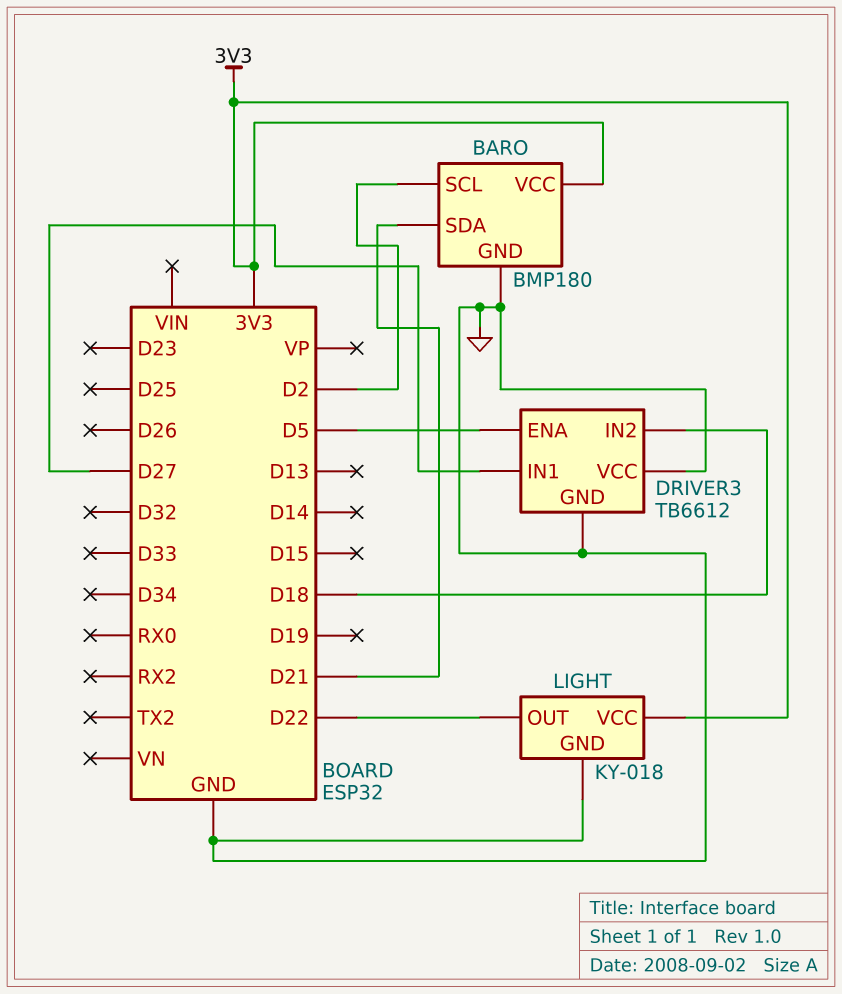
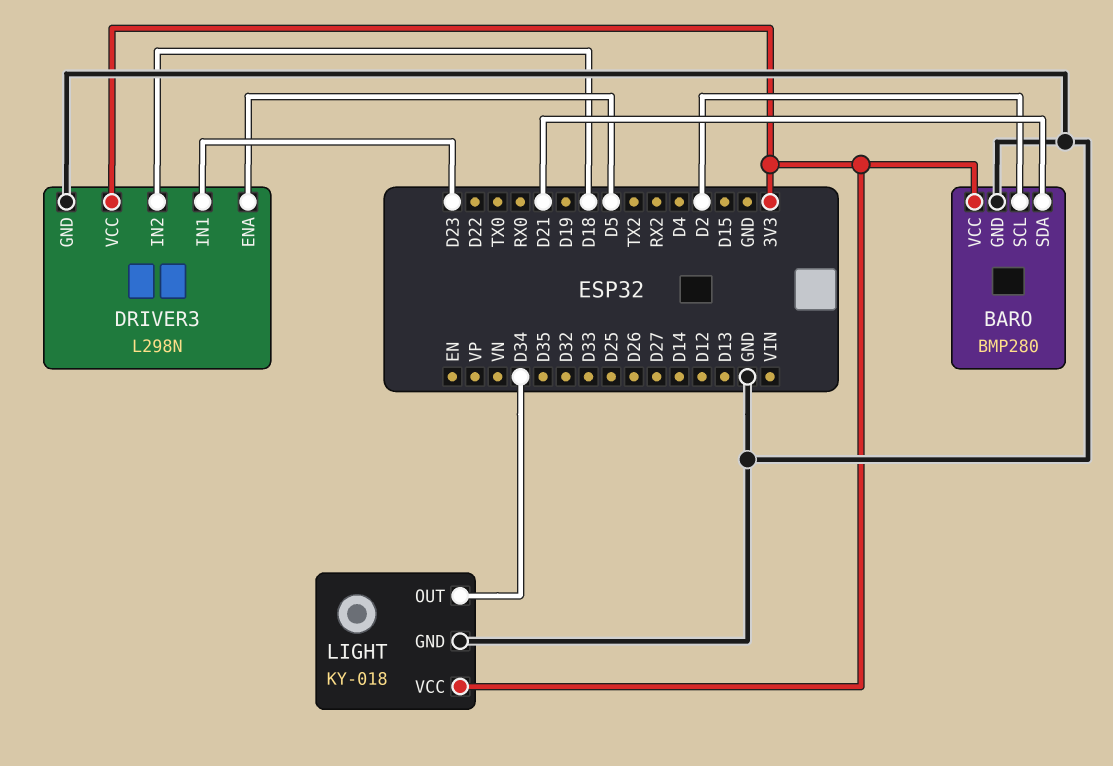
BARO: BMP180 -> BMP280
DRIVER3: TB6612 -> L298N
DRIVER3 pin IN1: D27 -> D23
DRIVER3 pin VCC: GND -> 3V3
LIGHT pin OUT: D22 -> D34

